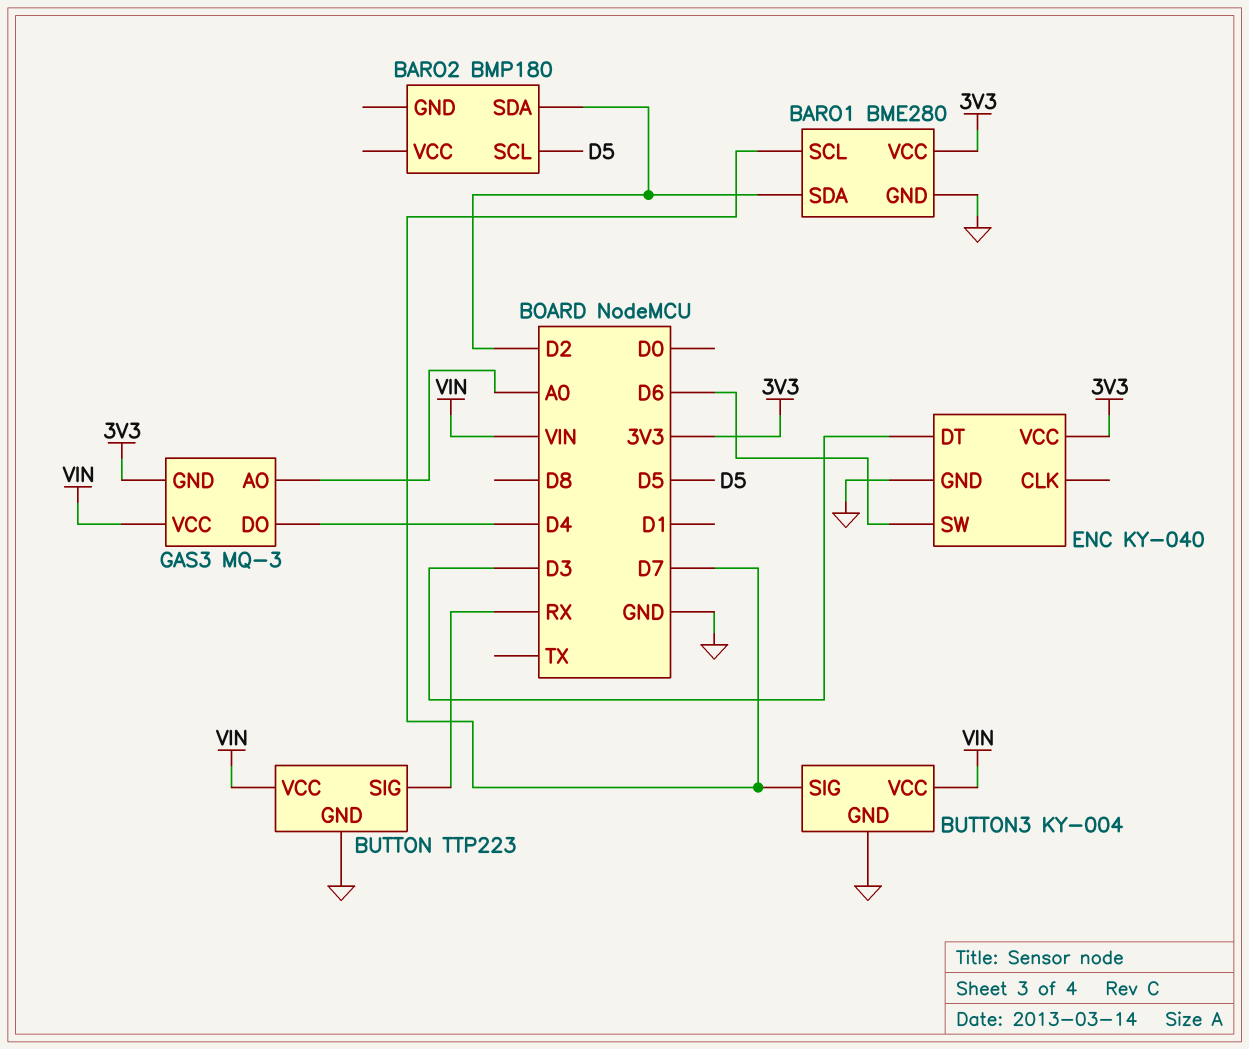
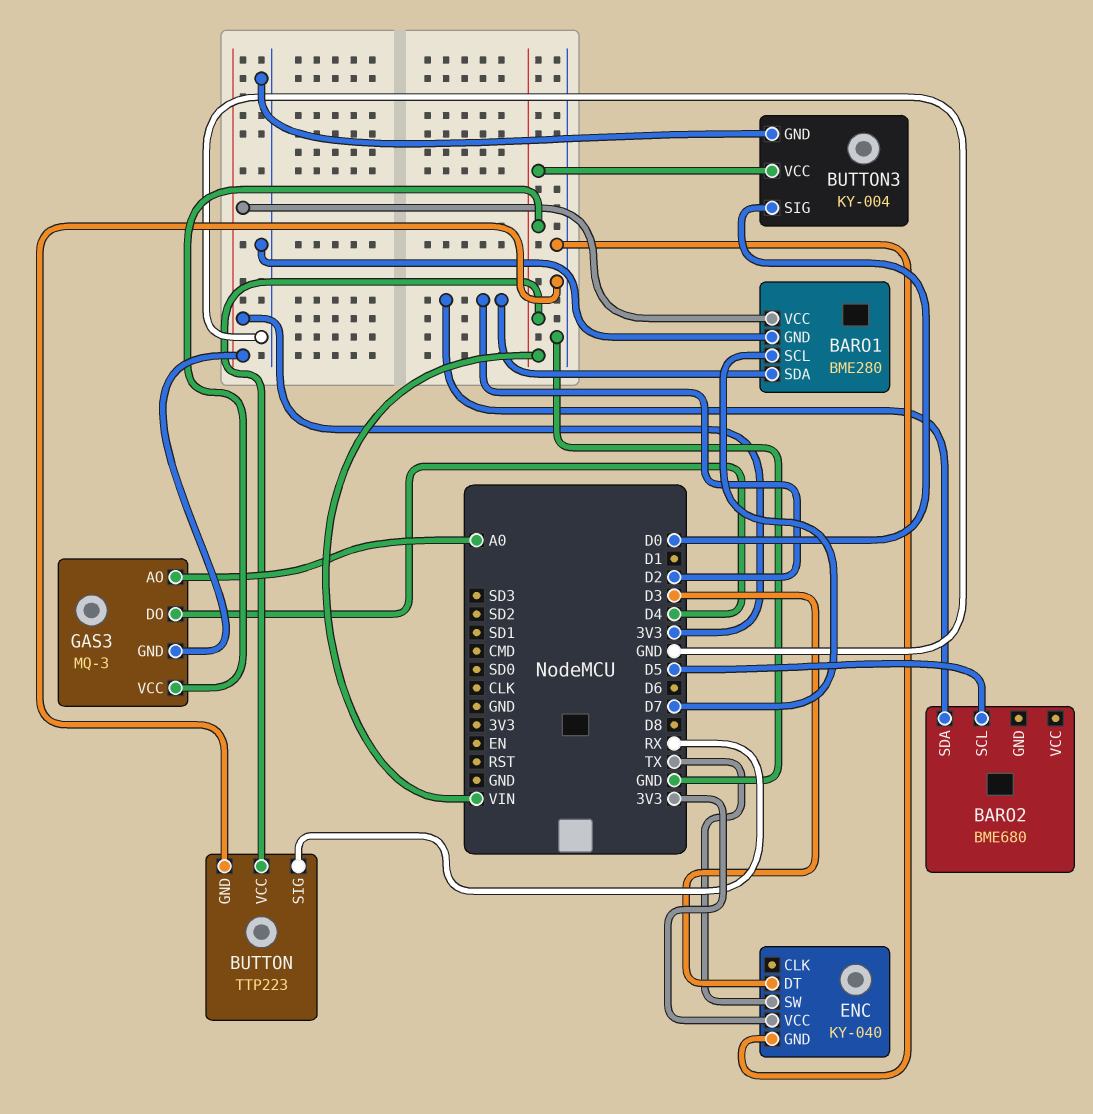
BARO2: BMP180 -> BME680
BUTTON3 pin SIG: D7 -> D0
ENC pin SW: D6 -> TX

